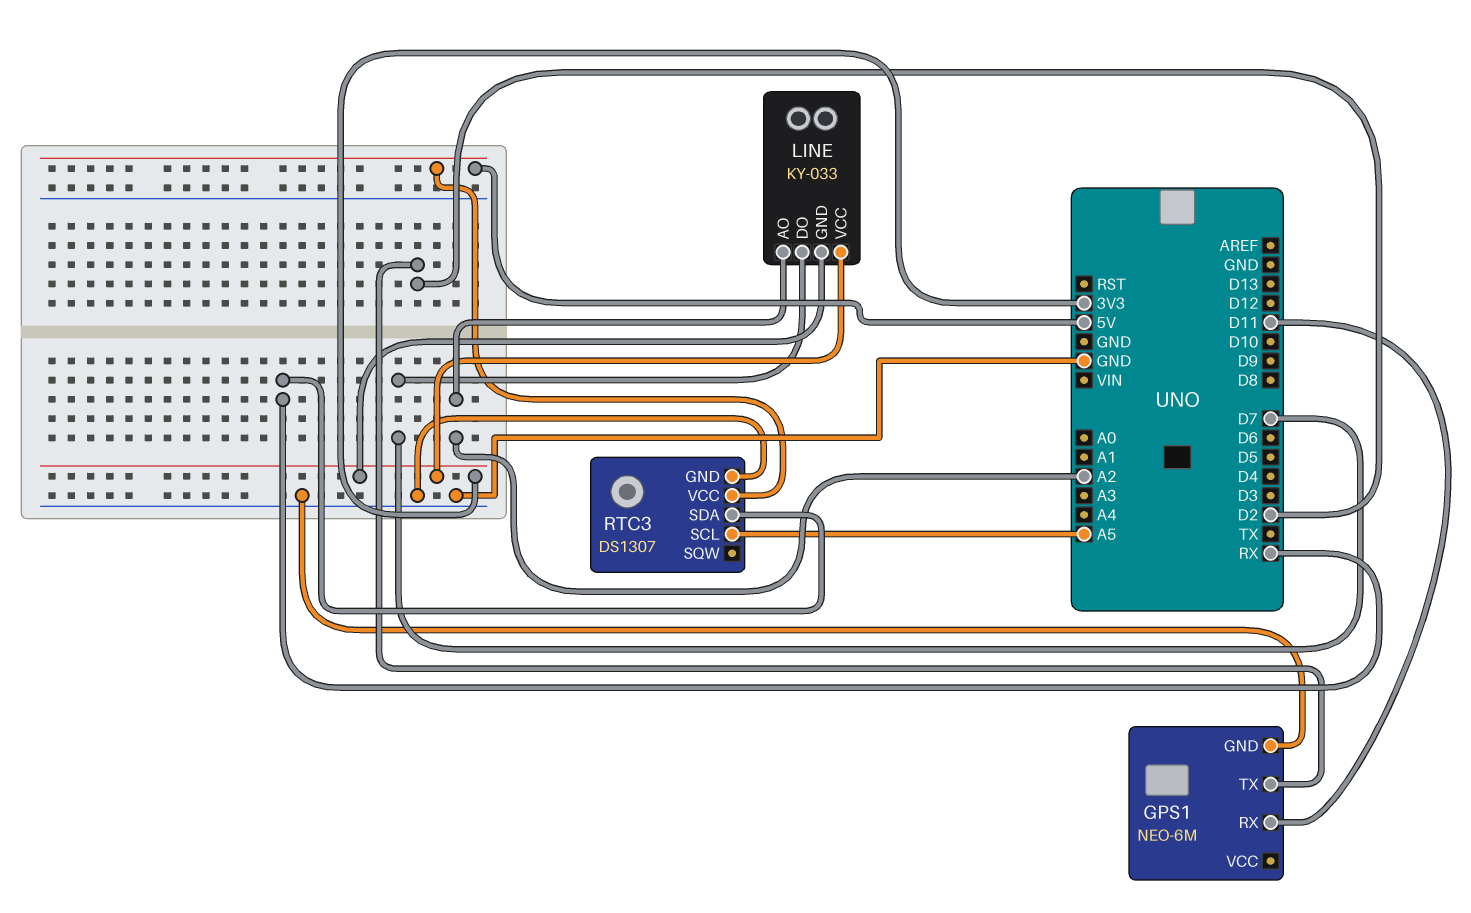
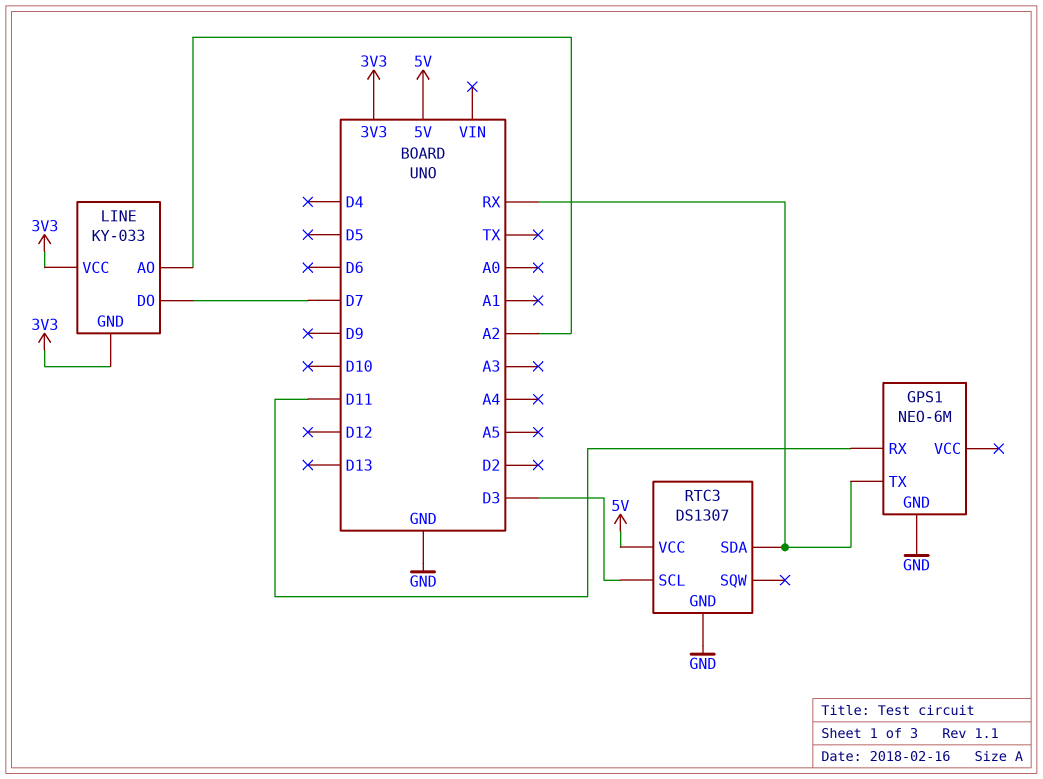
GPS1 pin TX: D2 -> RX
RTC3 pin SCL: A5 -> D3

